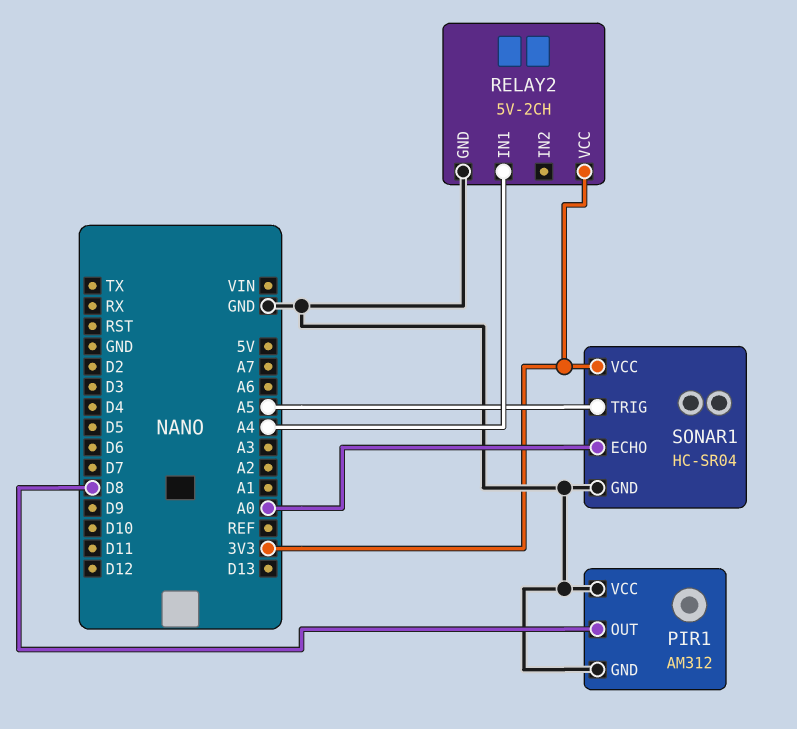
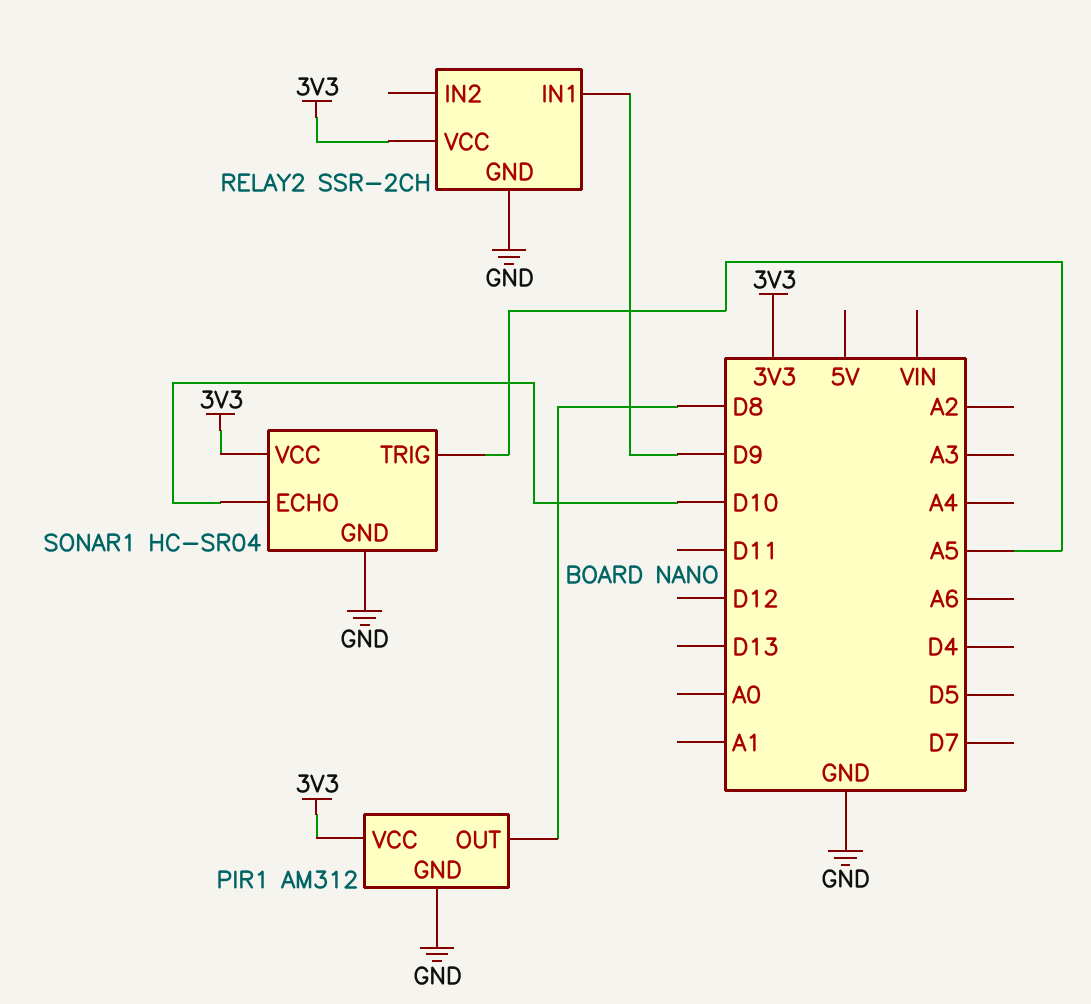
PIR1 pin VCC: GND -> 3V3
RELAY2: 5V-2CH -> SSR-2CH
RELAY2 pin IN1: A4 -> D9
SONAR1 pin ECHO: A0 -> D10

